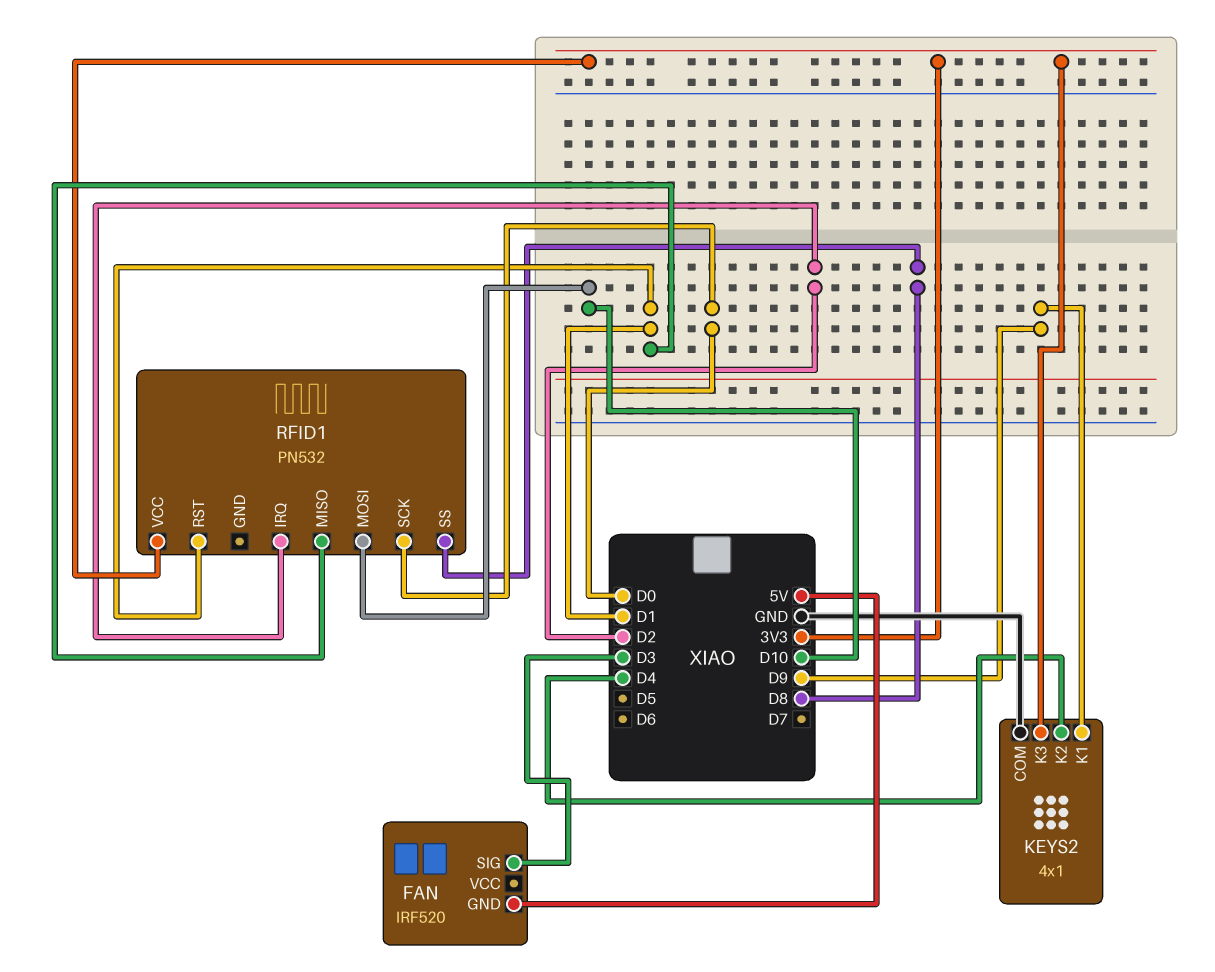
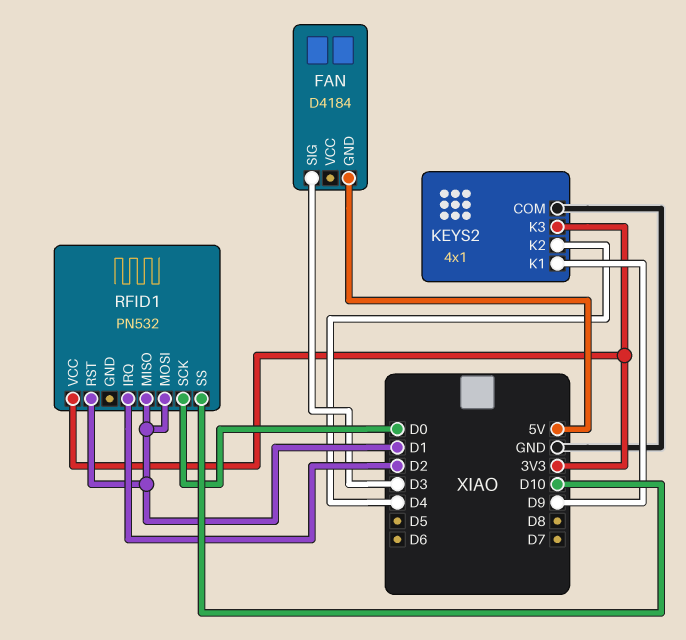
FAN: IRF520 -> D4184
RFID1 pin MOSI: D10 -> D1
RFID1 pin SS: D8 -> D10

